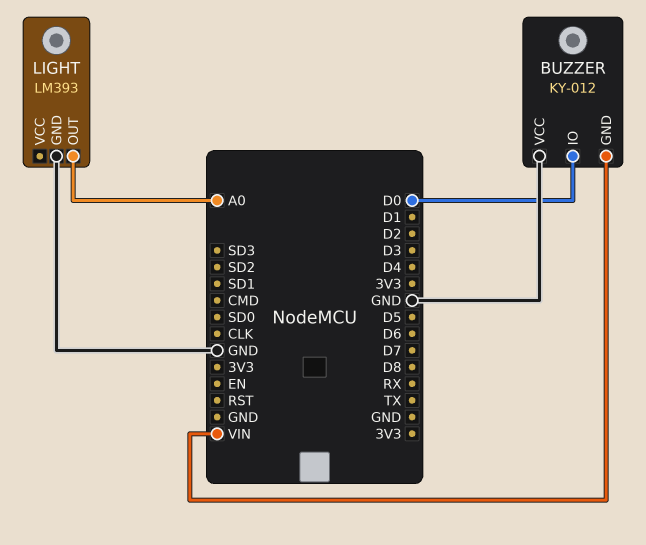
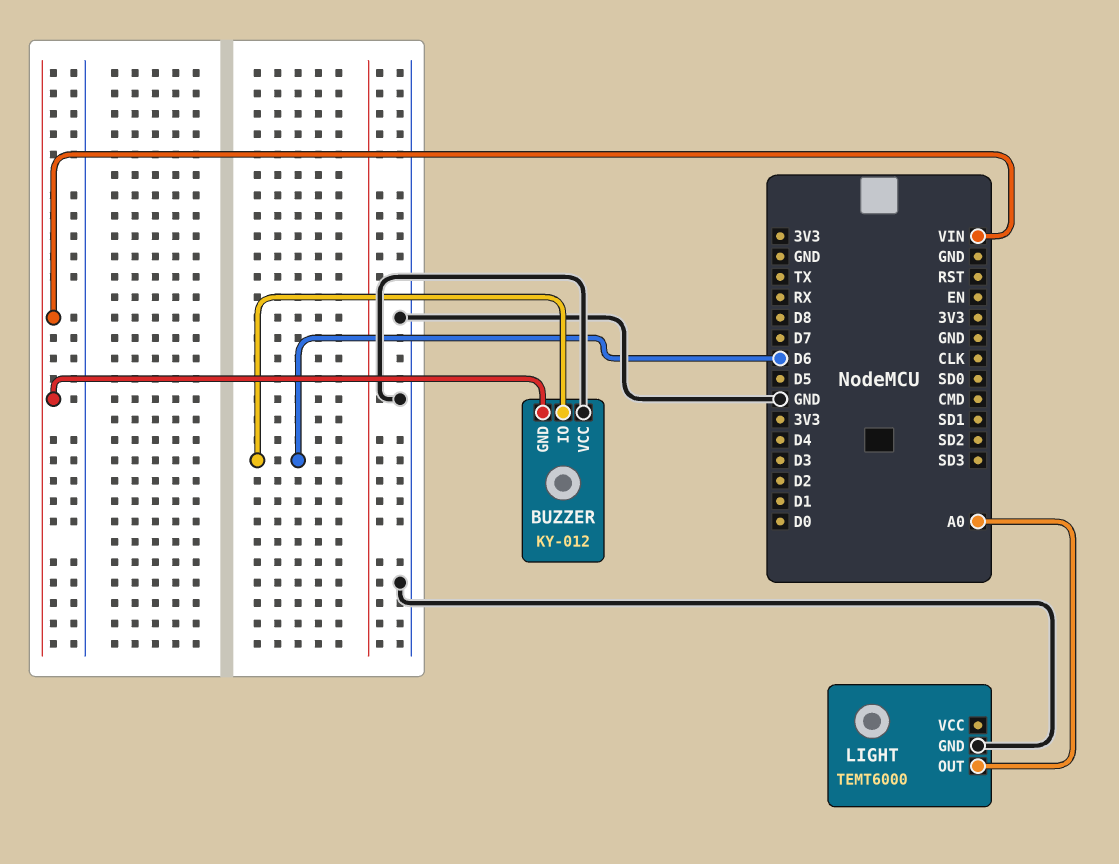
BUZZER pin IO: D0 -> D6
LIGHT: LM393 -> TEMT6000

